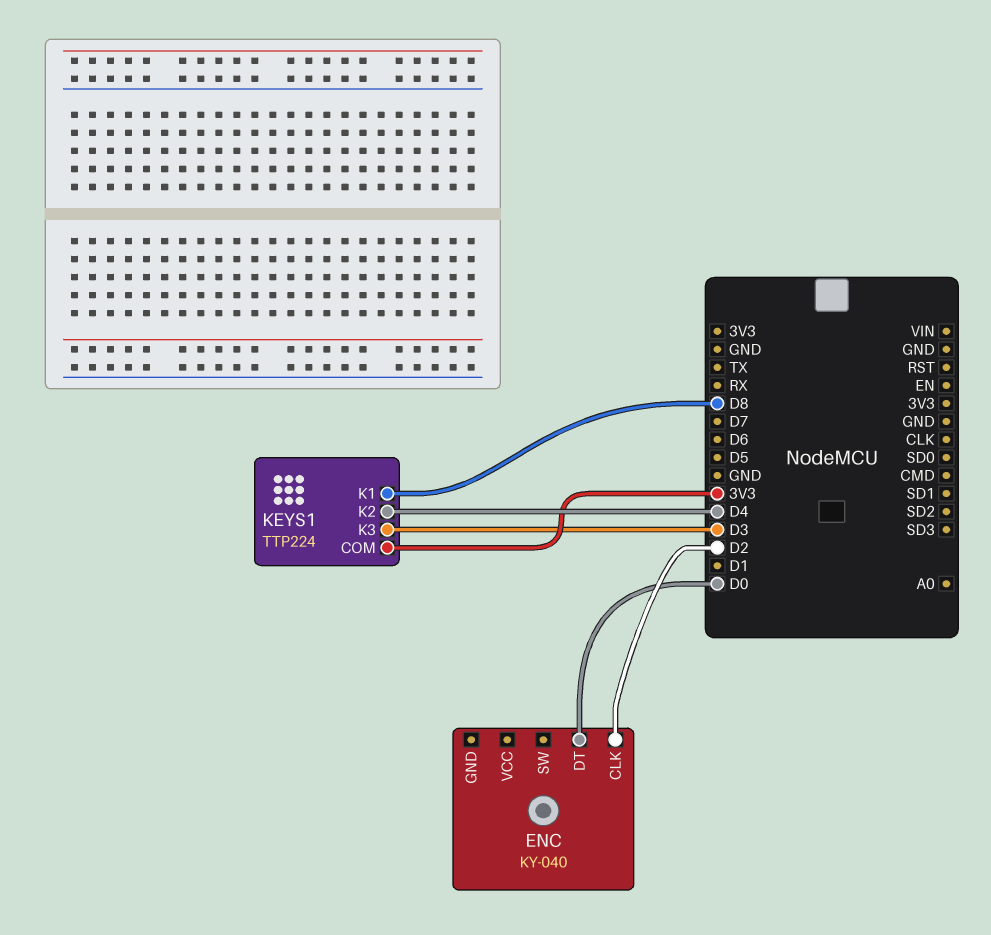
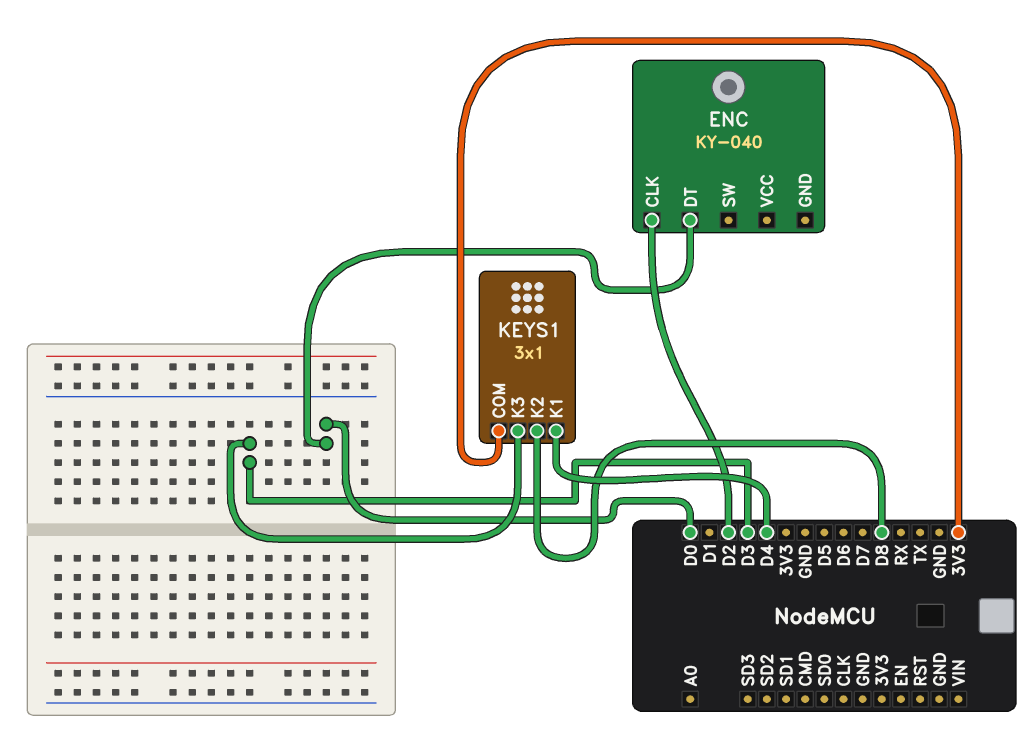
KEYS1: TTP224 -> 3x1
KEYS1 pin K1: D8 -> D4
KEYS1 pin K2: D4 -> D8

